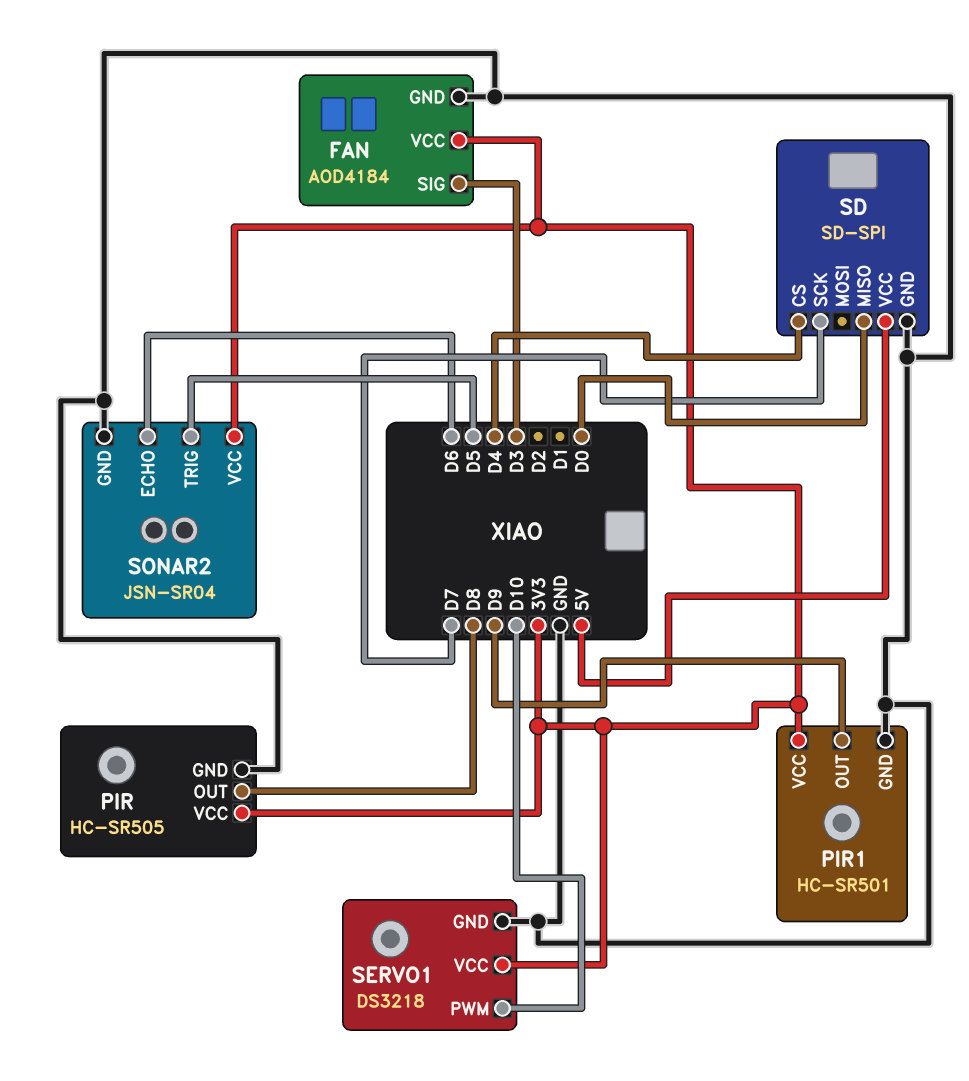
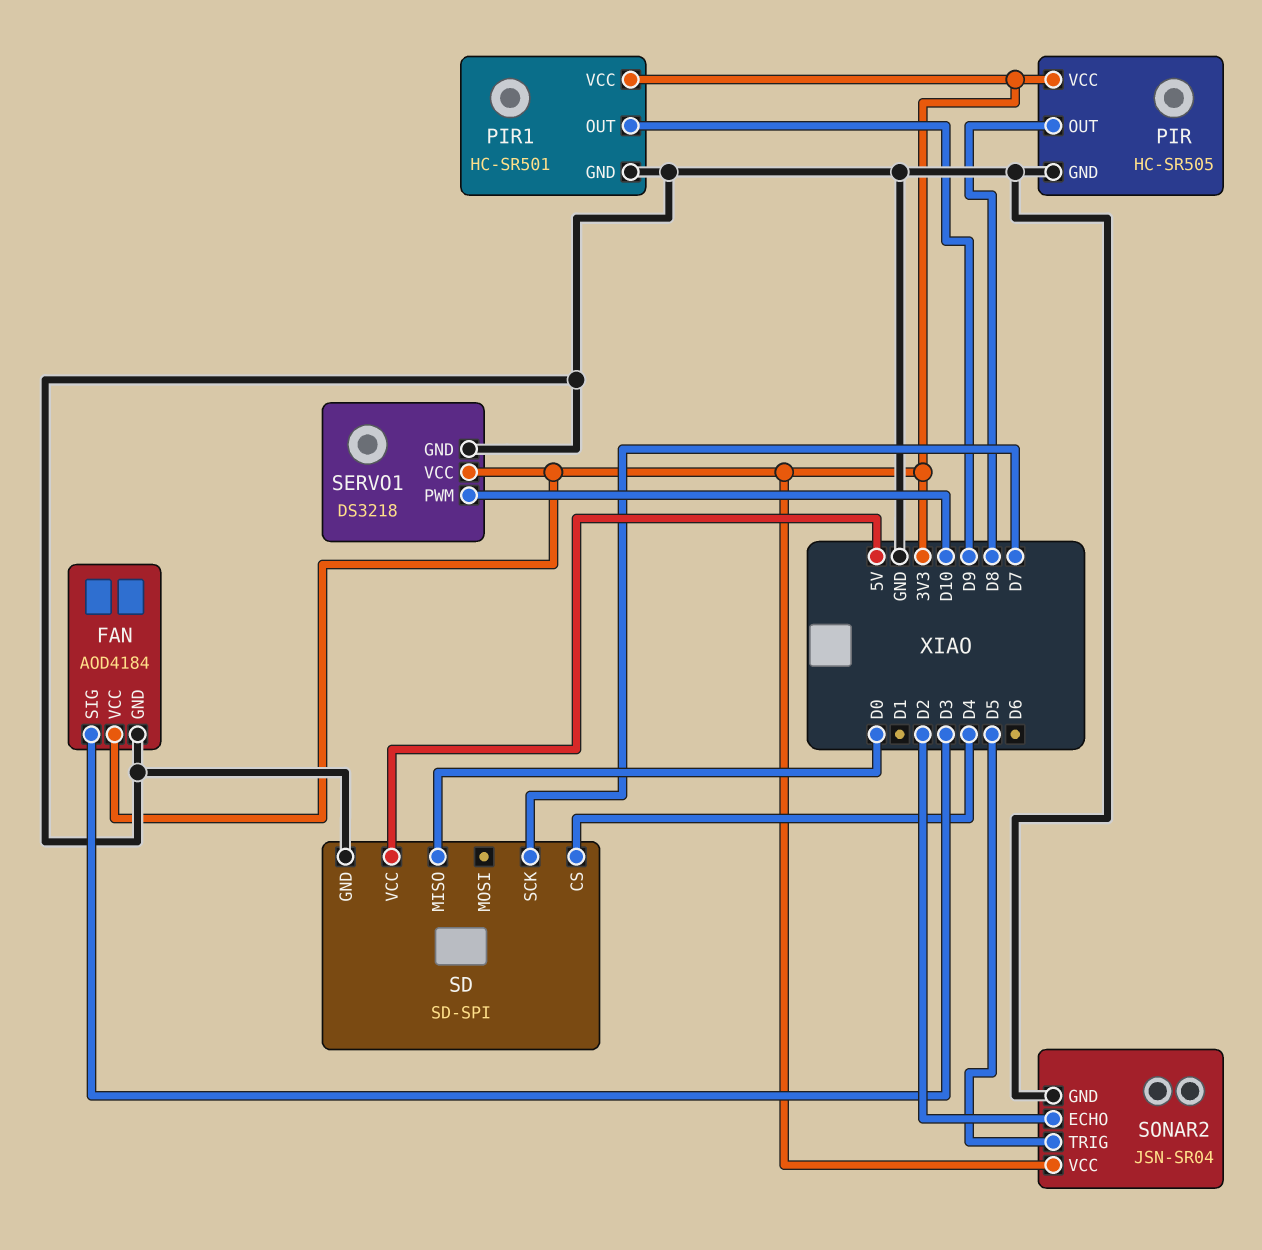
SONAR2 pin ECHO: D6 -> D2

